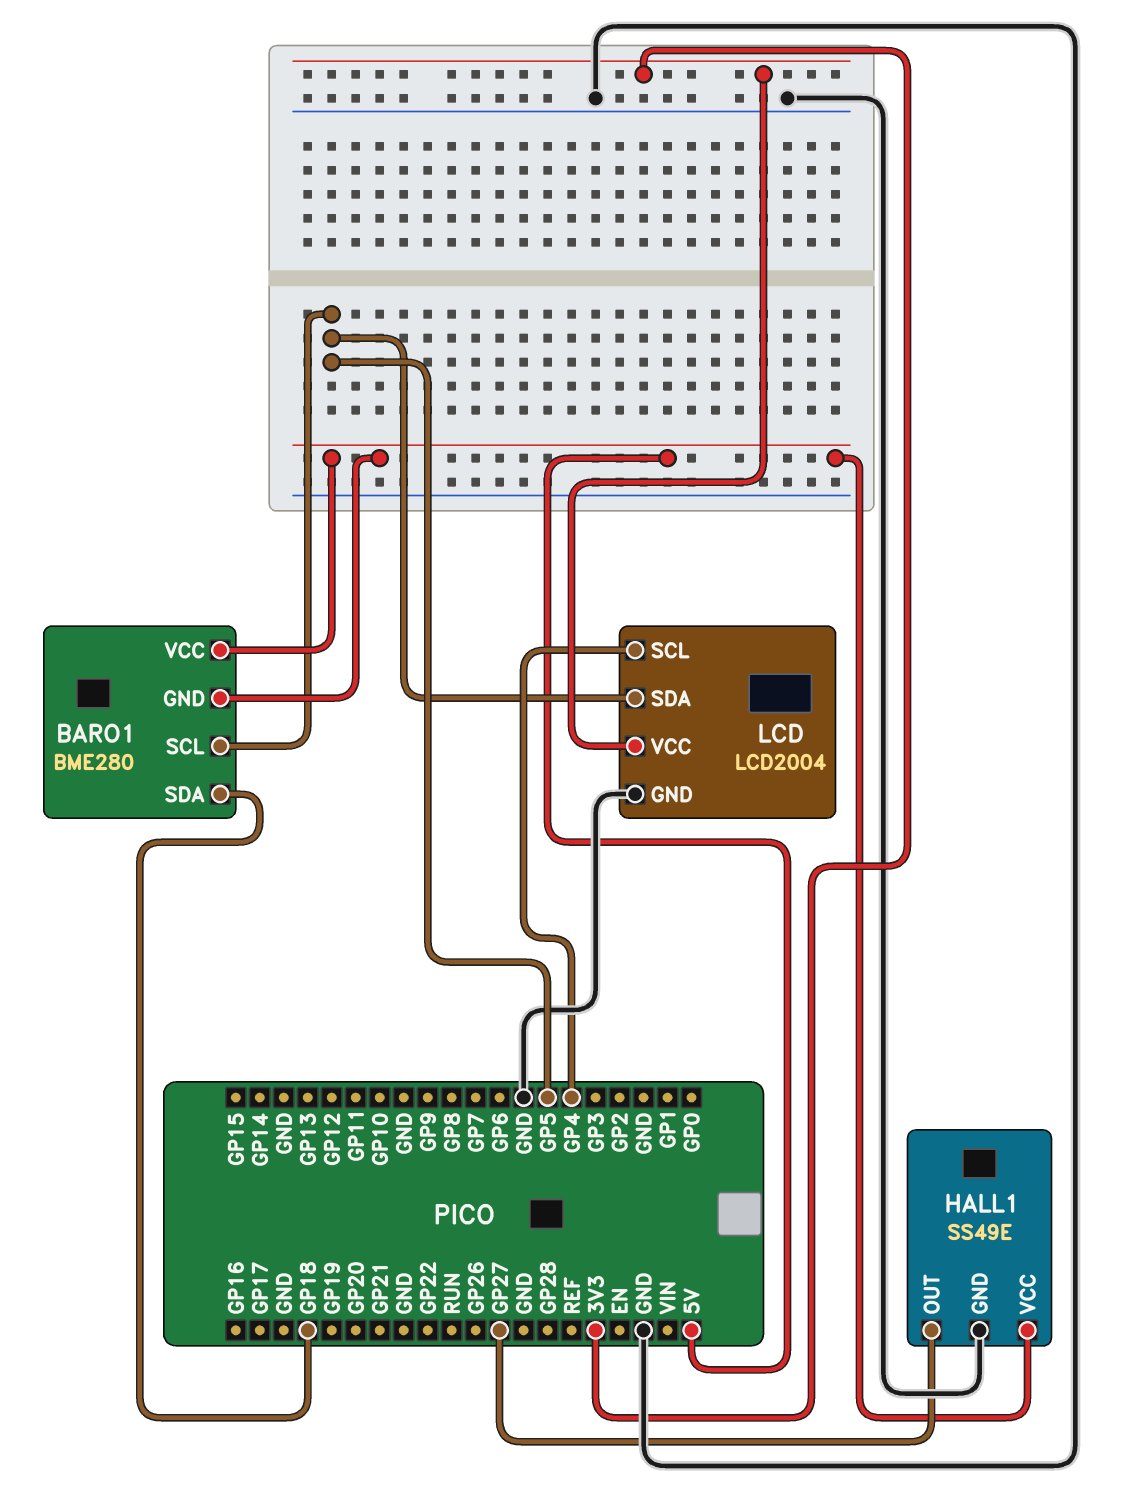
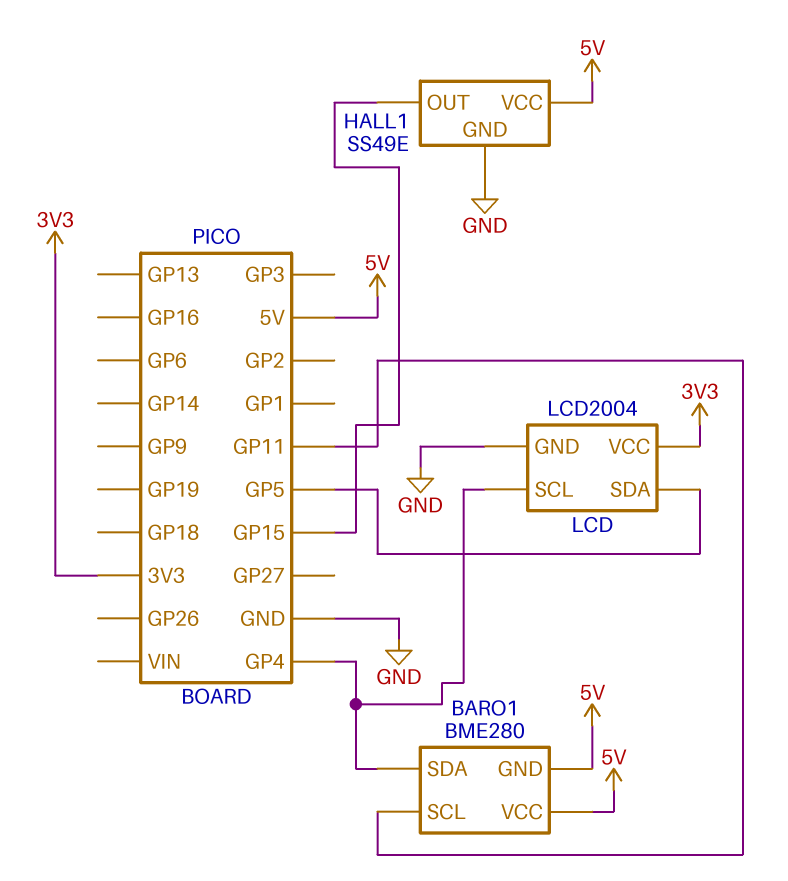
BARO1 pin SCL: GP5 -> GP11
BARO1 pin SDA: GP18 -> GP4
HALL1 pin OUT: GP27 -> GP15

